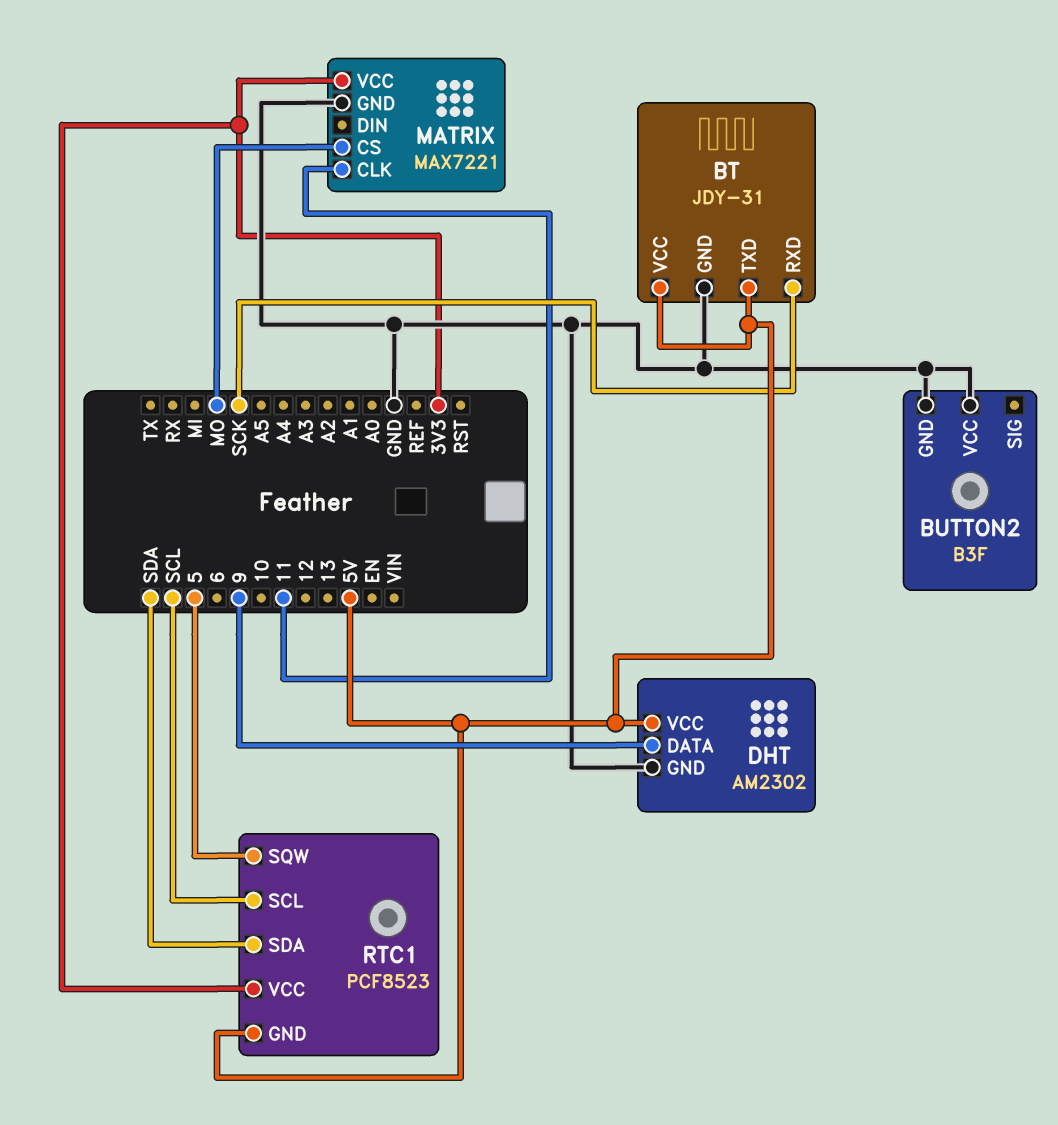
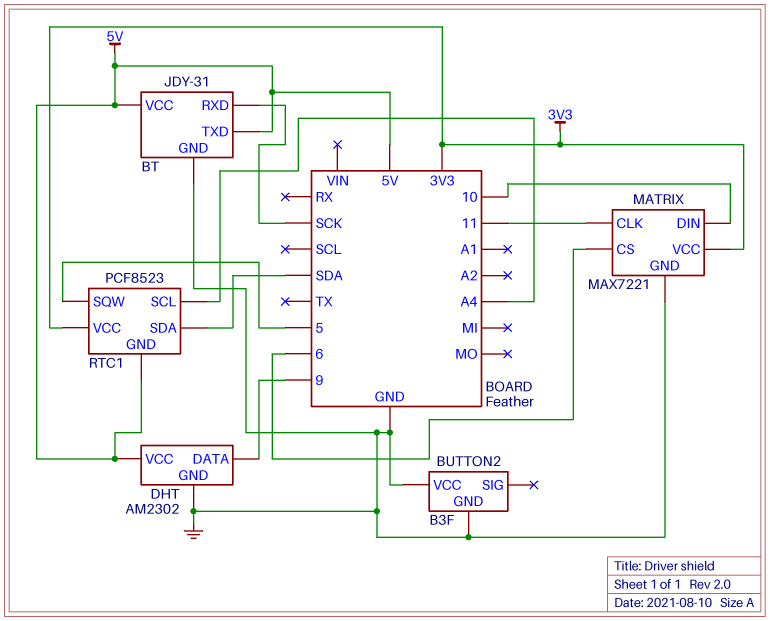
MATRIX pin CS: MO -> 6
MATRIX pin DIN: none -> 10
RTC1 pin SCL: SCL -> A4

